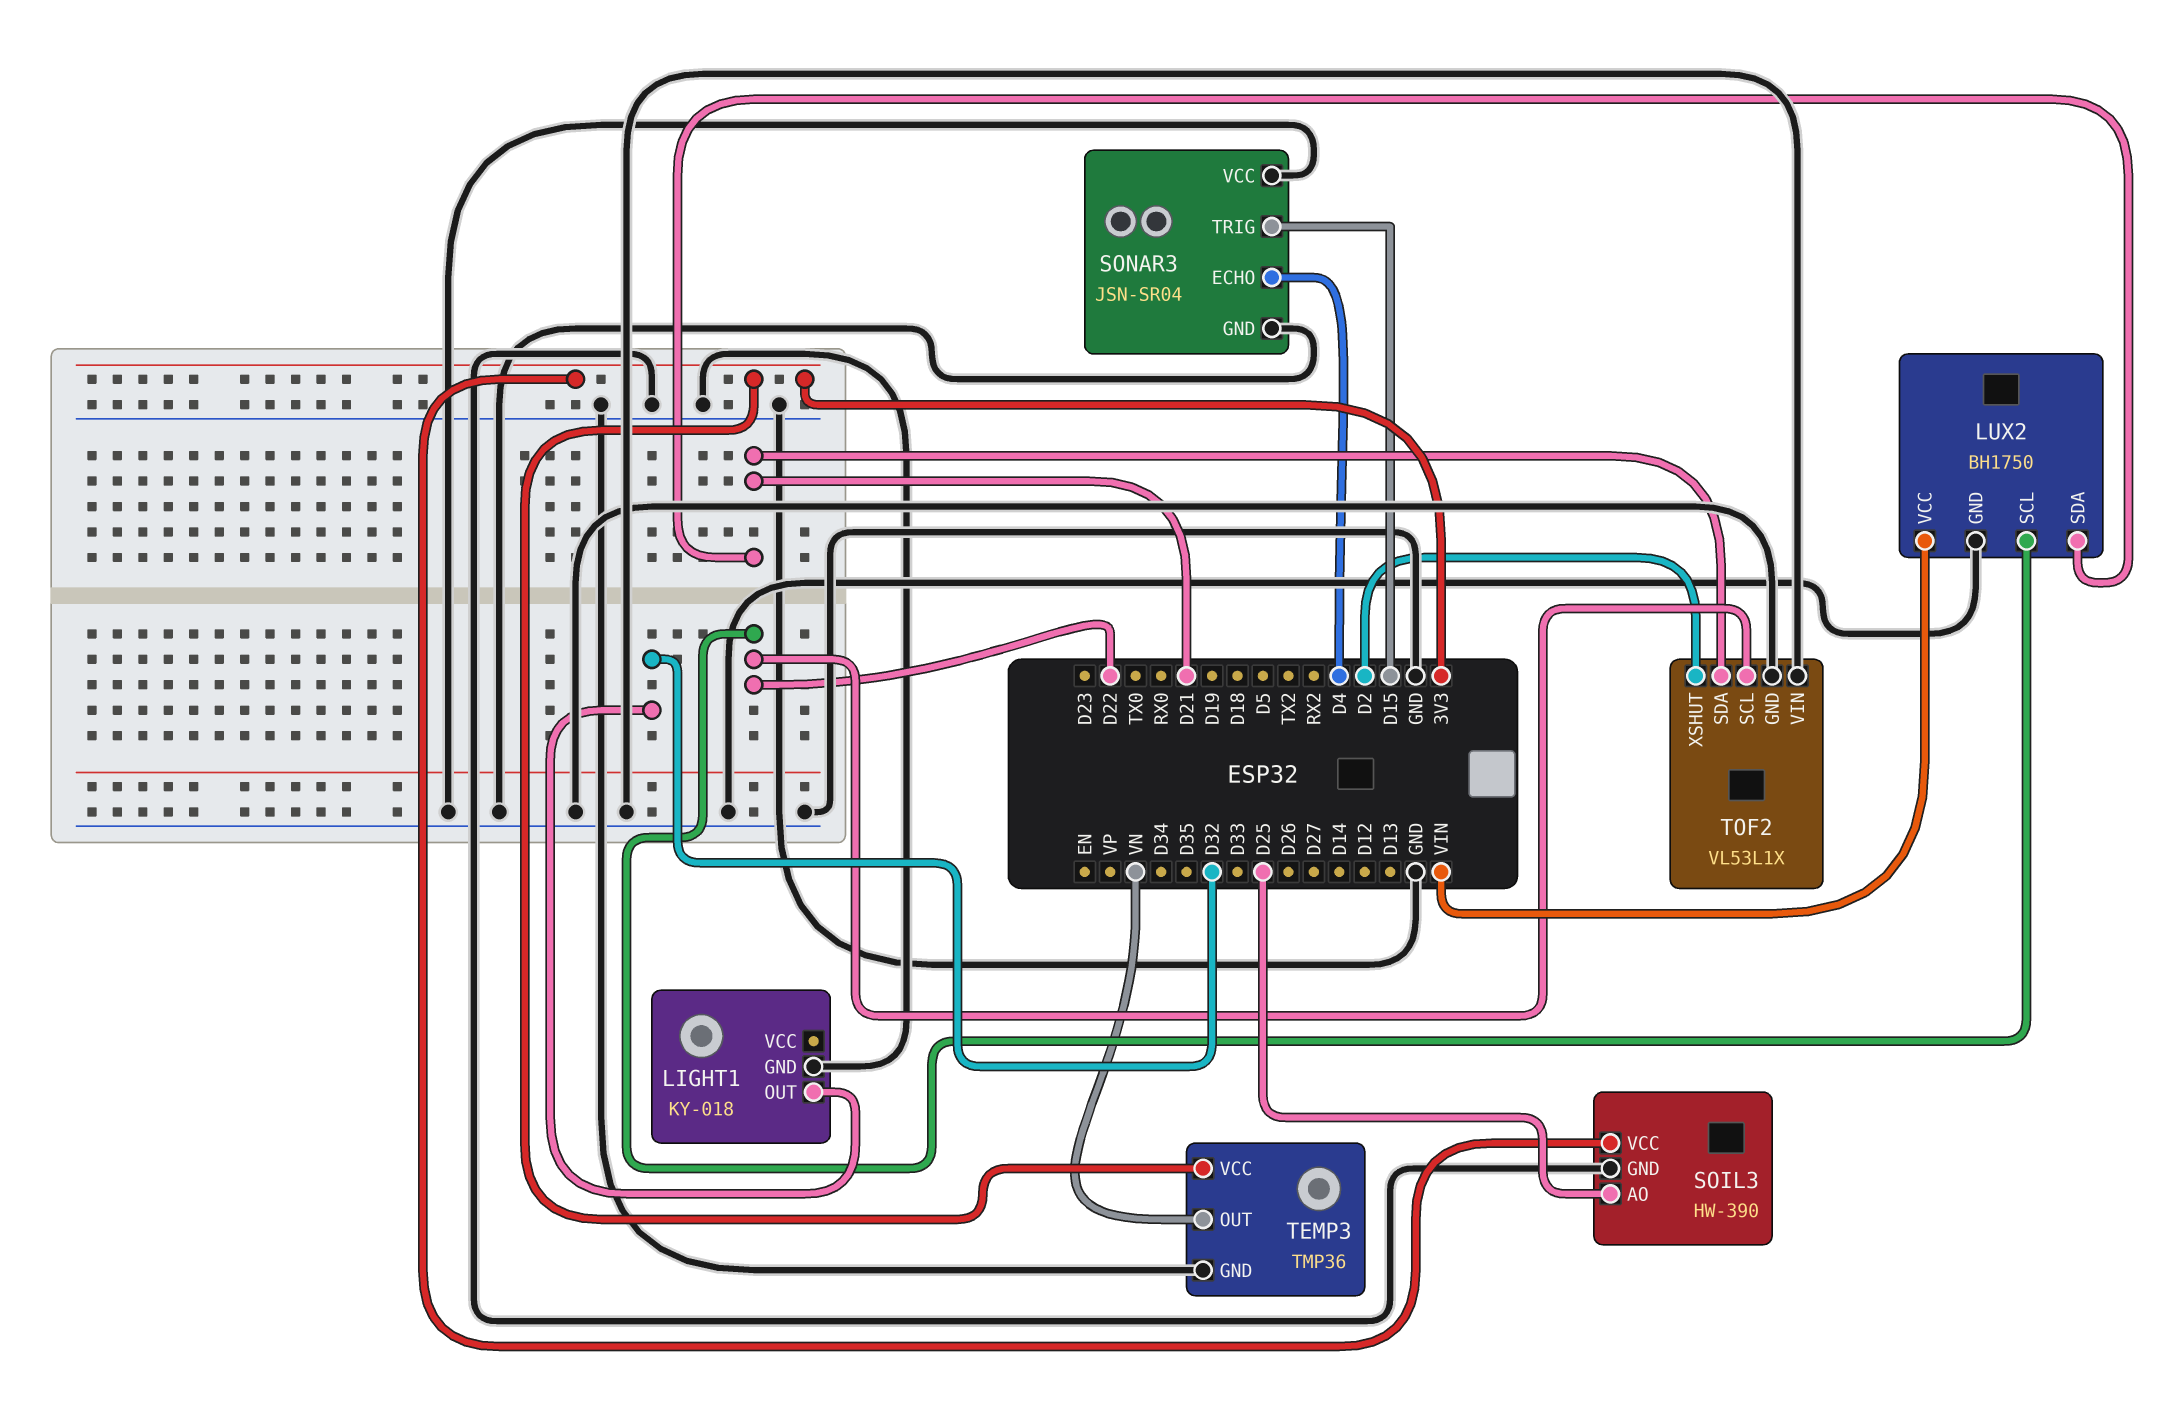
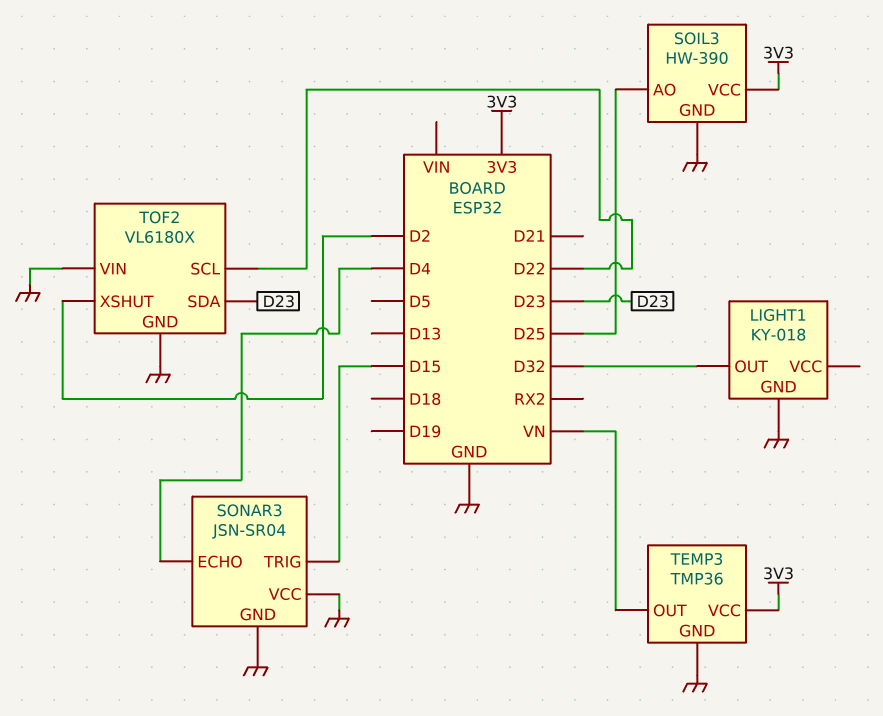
LUX2: BH1750 -> none
LUX2 pin GND: GND -> none
LUX2 pin SCL: D22 -> none
LUX2 pin SDA: D21 -> none
LUX2 pin VCC: VIN -> none
TOF2: VL53L1X -> VL6180X
TOF2 pin SDA: D21 -> D23

